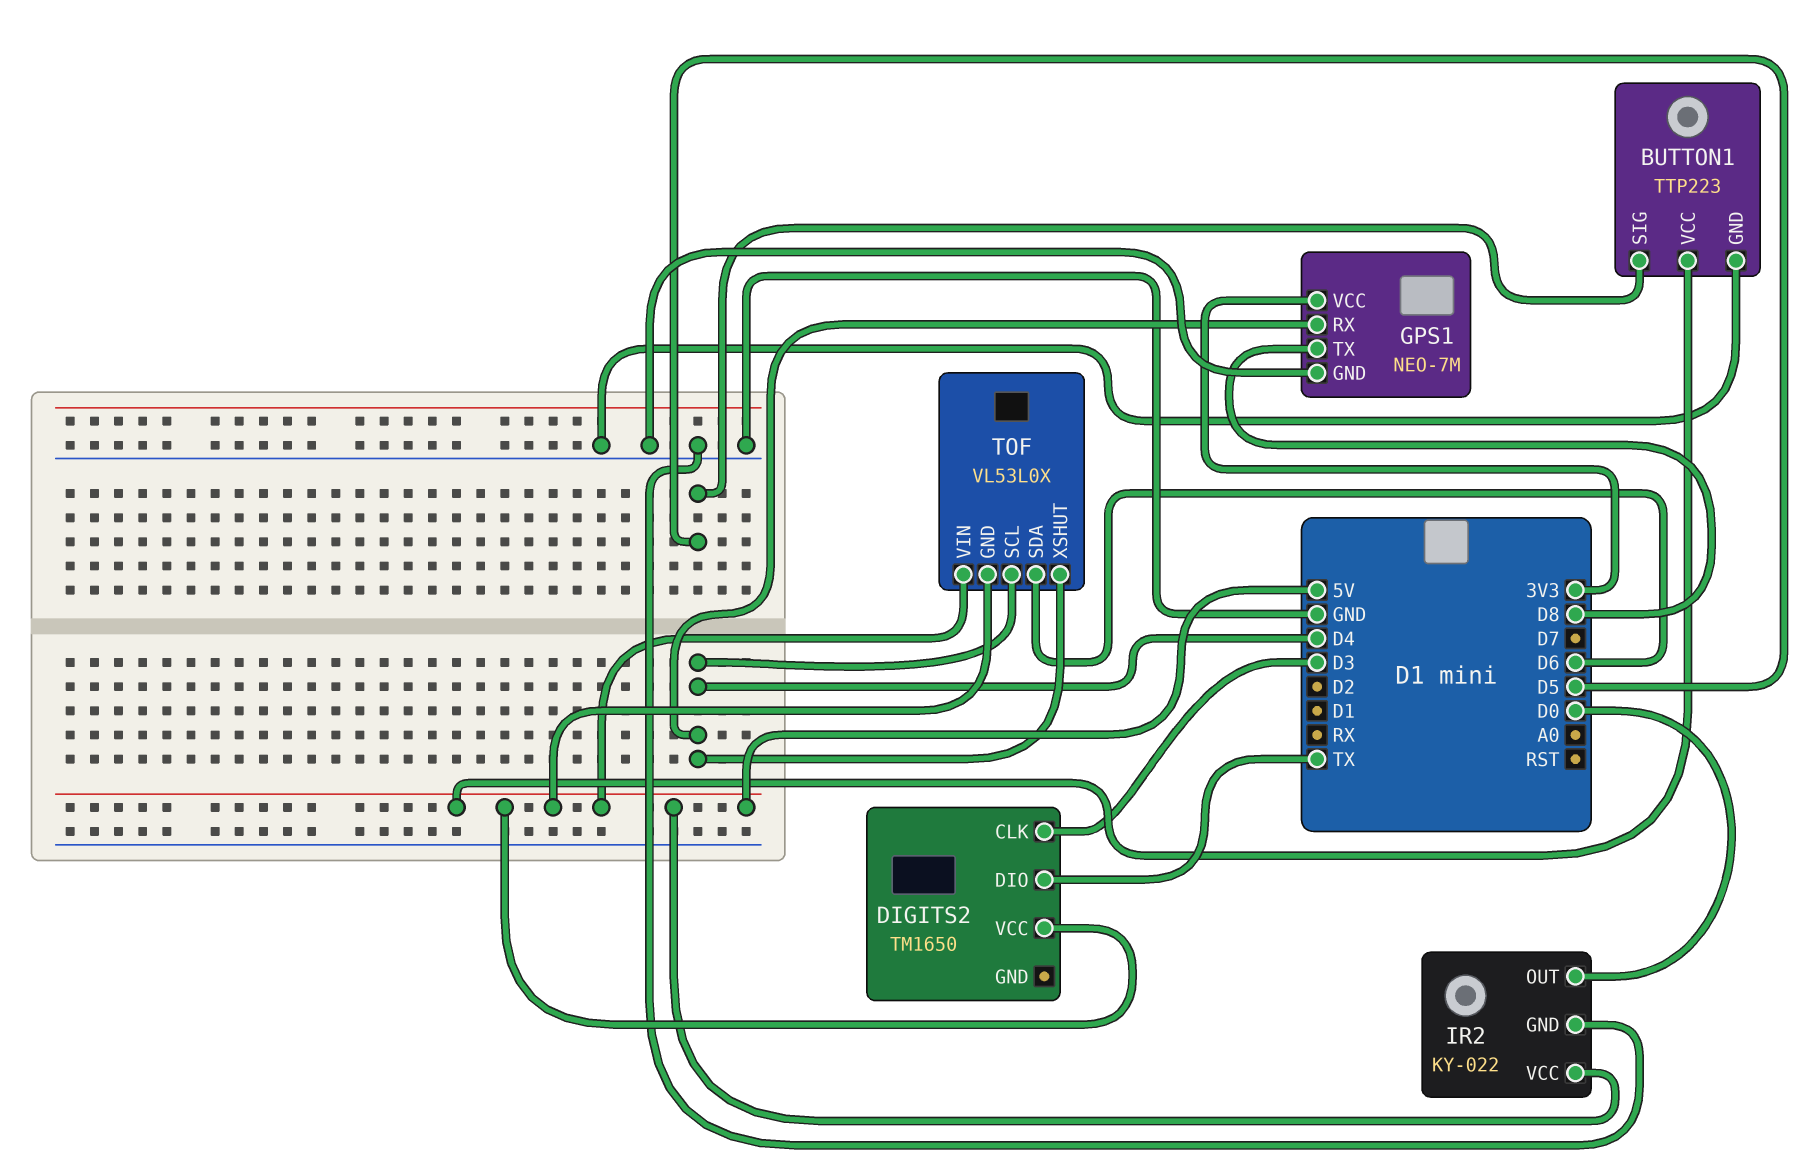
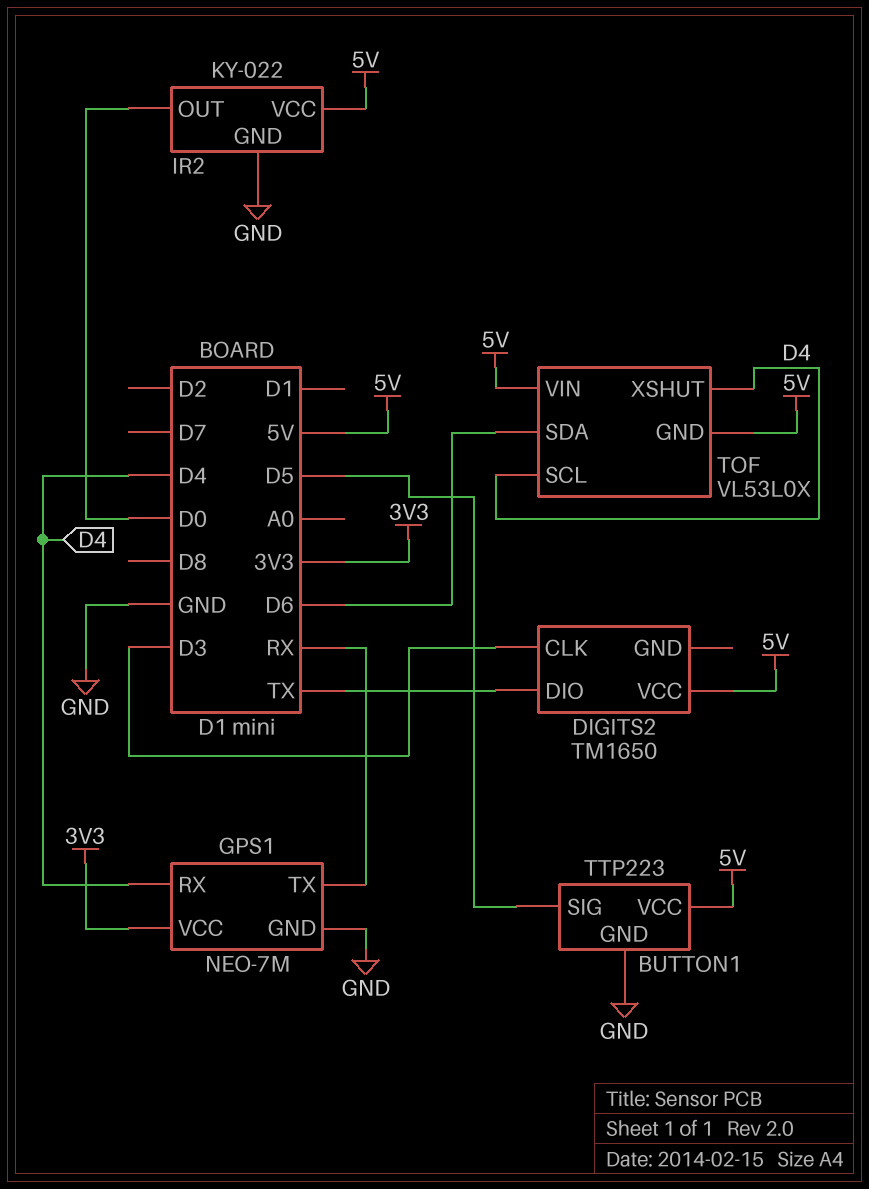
GPS1 pin TX: D8 -> RX

